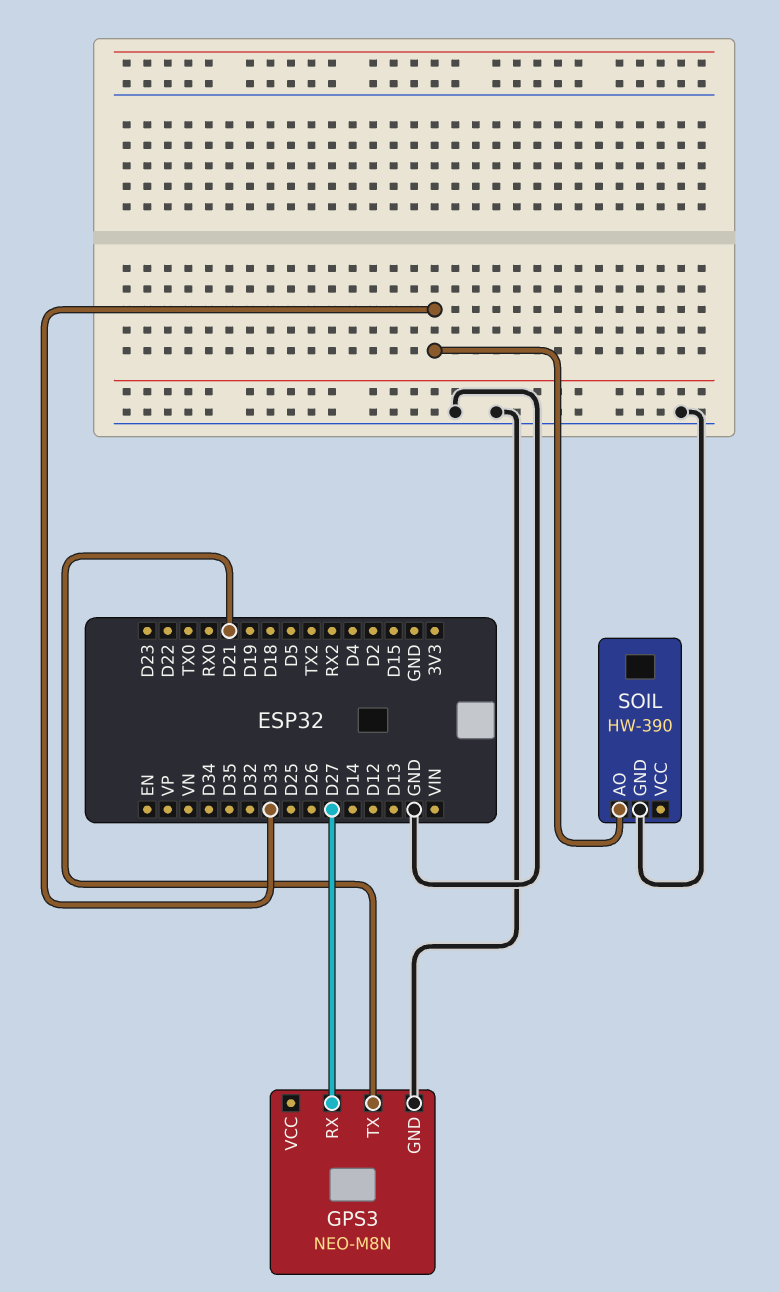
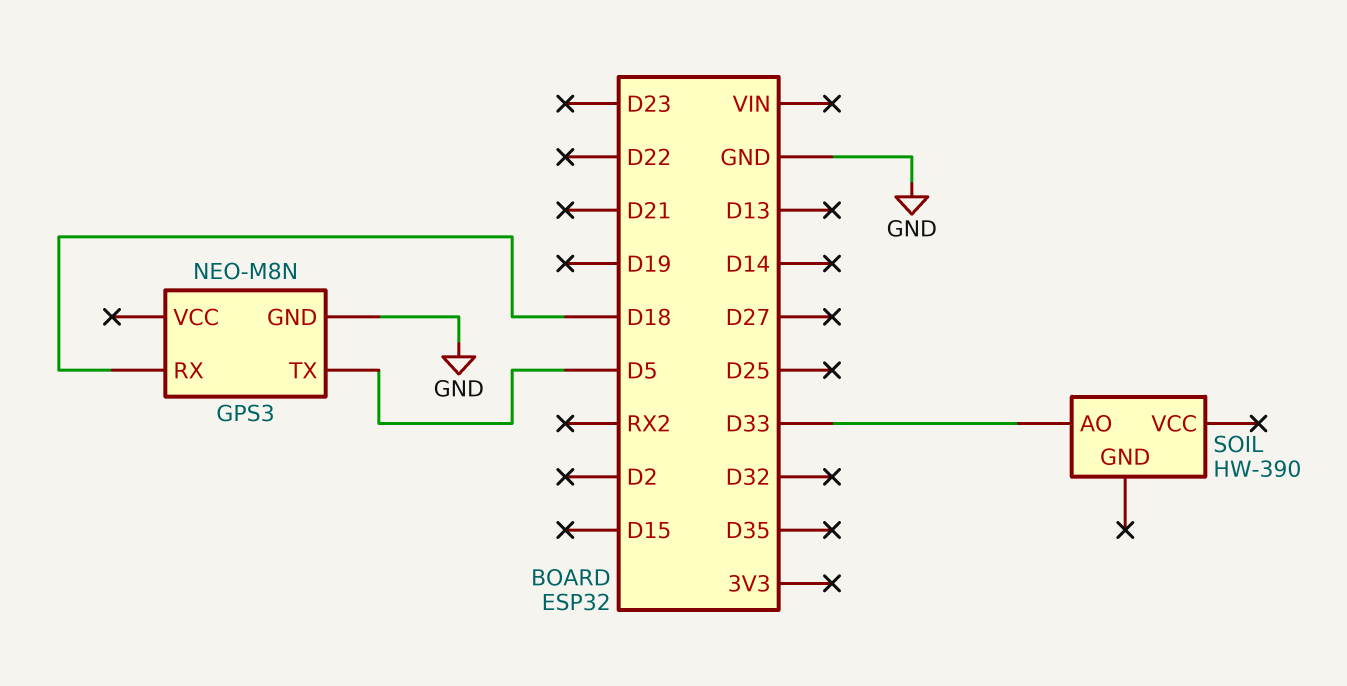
GPS3 pin RX: D27 -> D18
GPS3 pin TX: D21 -> D5
SOIL pin GND: GND -> none

